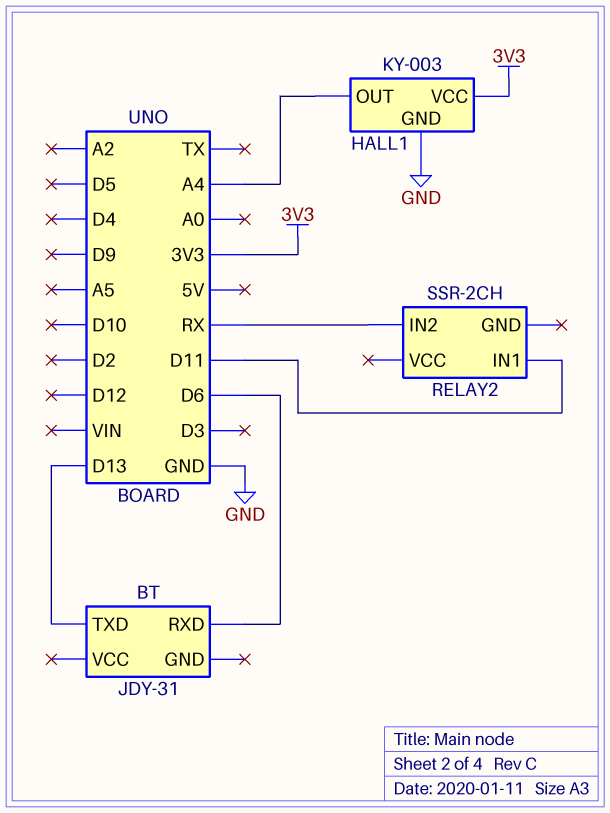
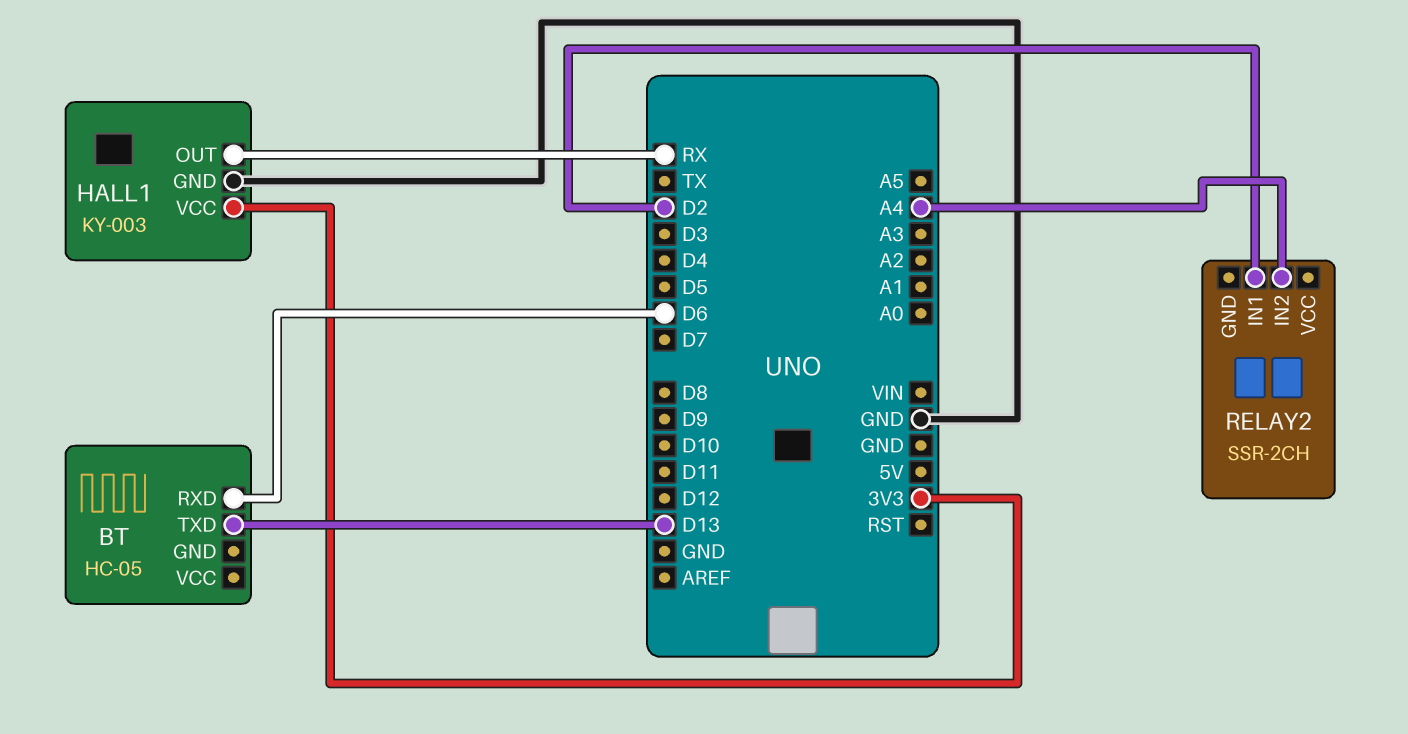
BT: JDY-31 -> HC-05
HALL1 pin OUT: A4 -> RX
RELAY2 pin IN1: D11 -> D2
RELAY2 pin IN2: RX -> A4

